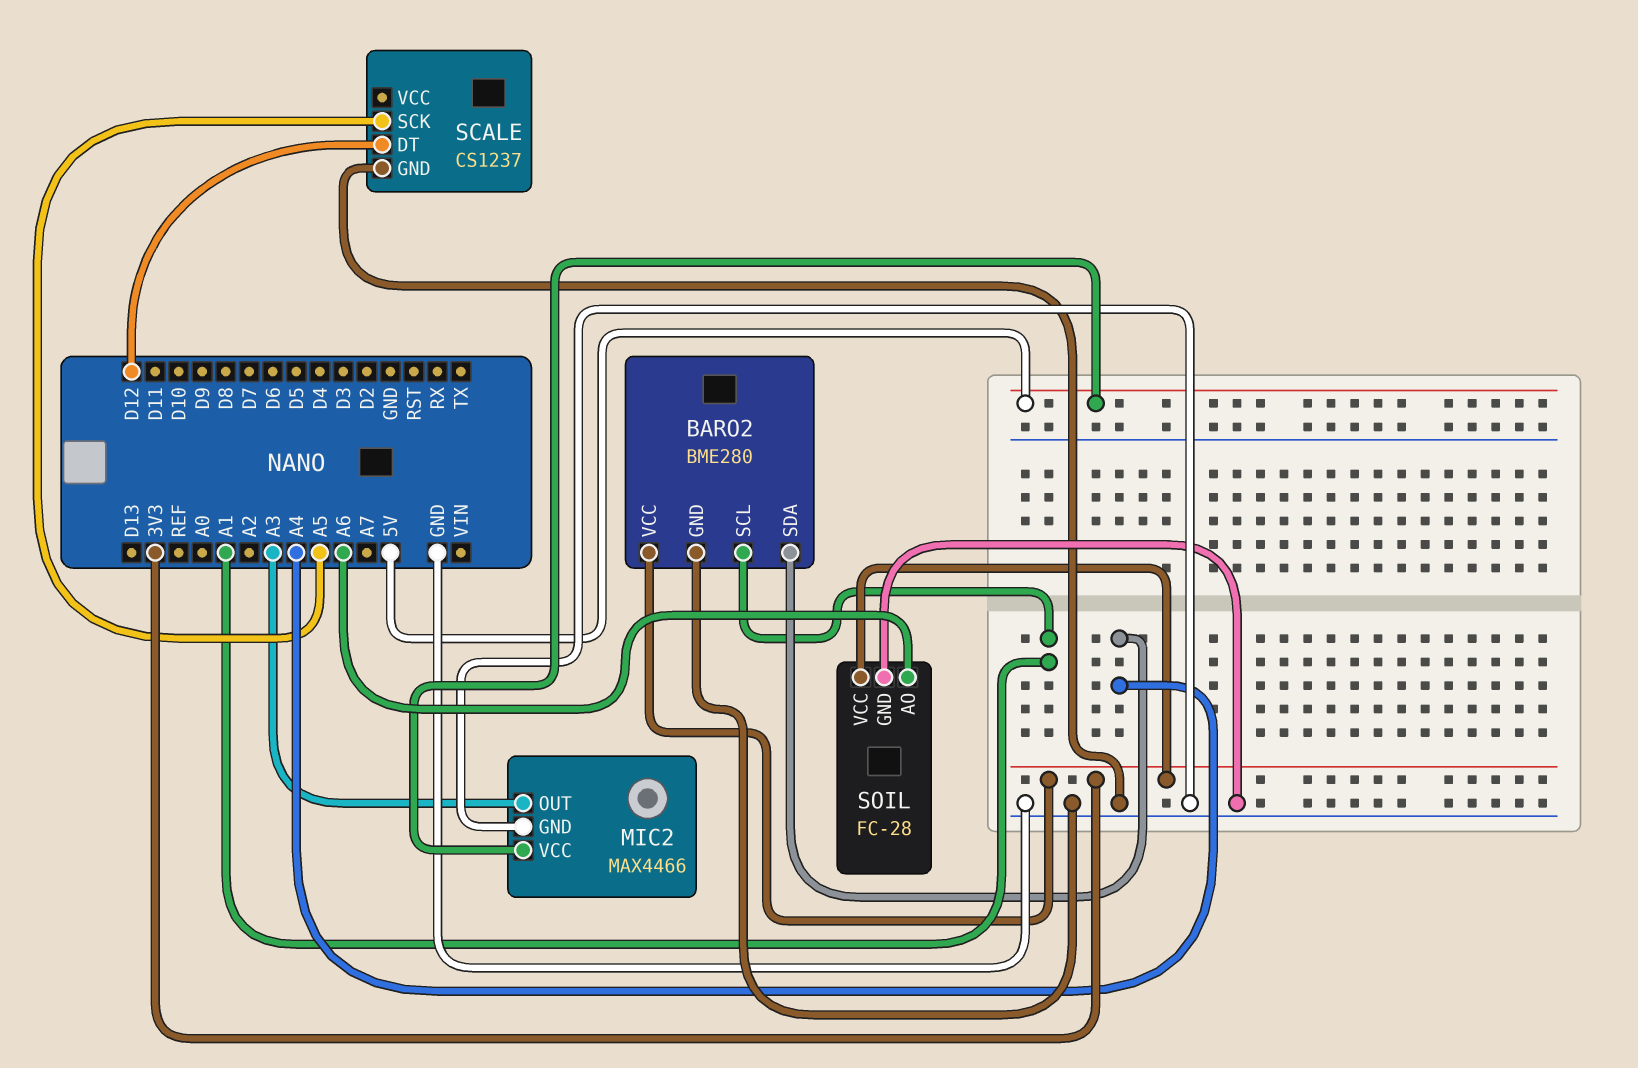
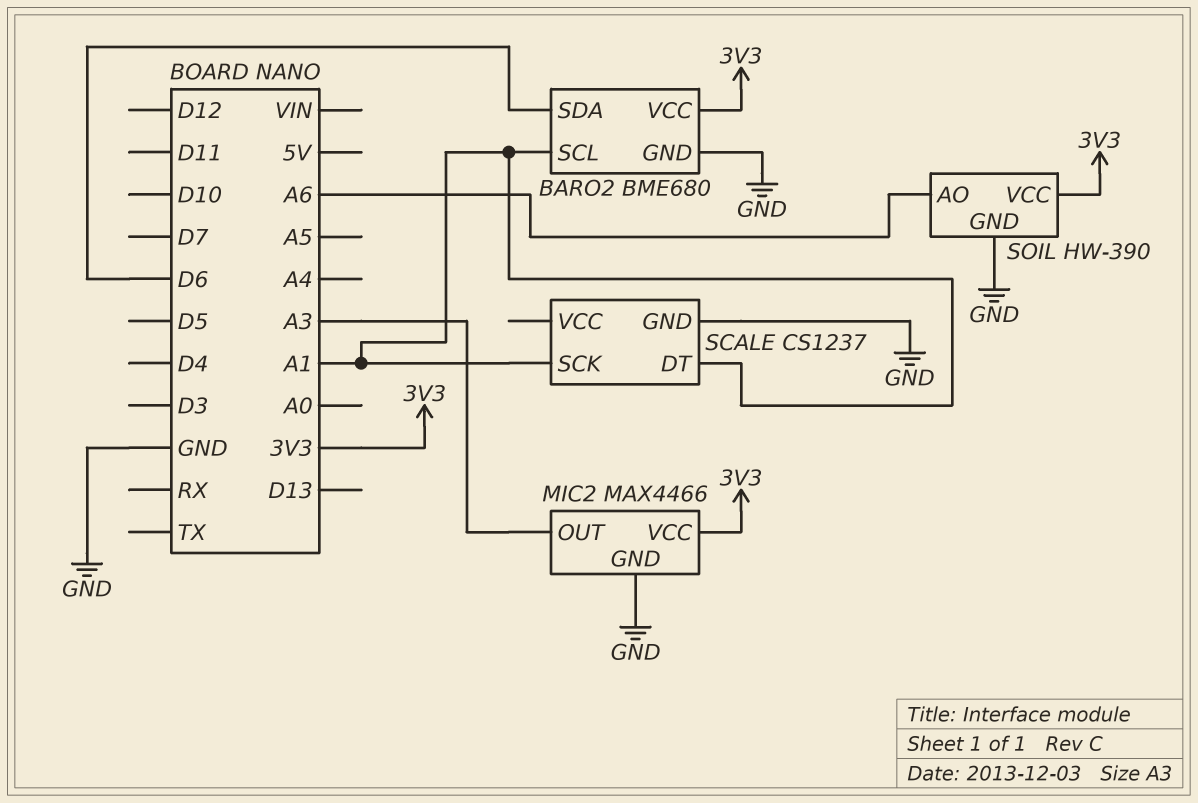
BARO2: BME280 -> BME680
BARO2 pin SDA: A4 -> D6
MIC2 pin VCC: 5V -> 3V3
SCALE pin DT: D12 -> A1
SCALE pin SCK: A5 -> A1
SOIL: FC-28 -> HW-390

